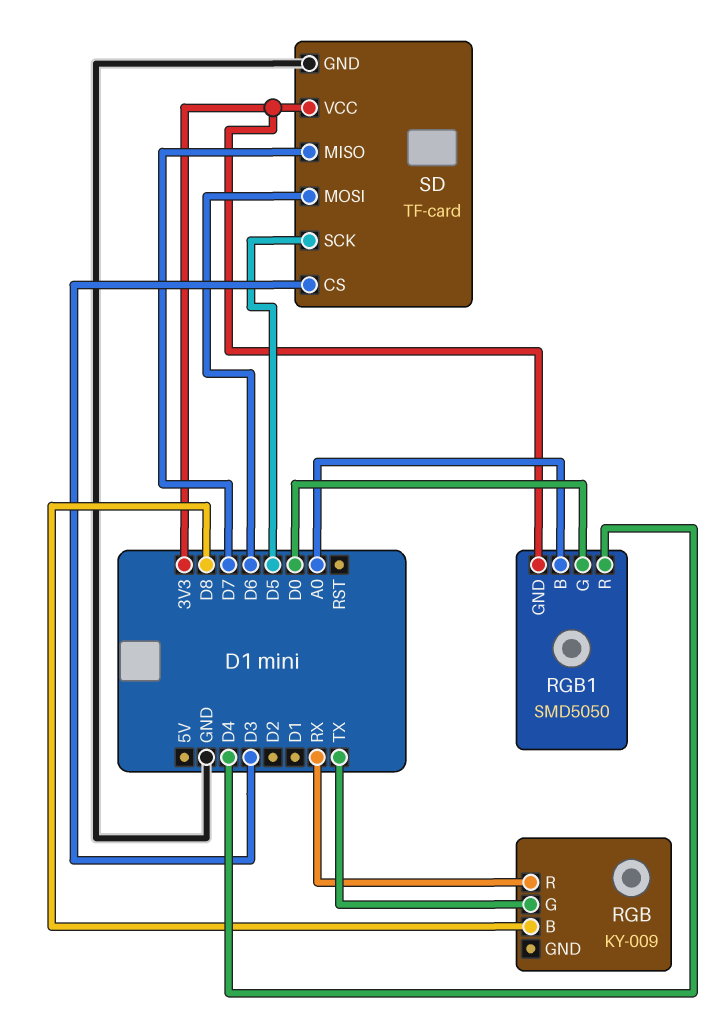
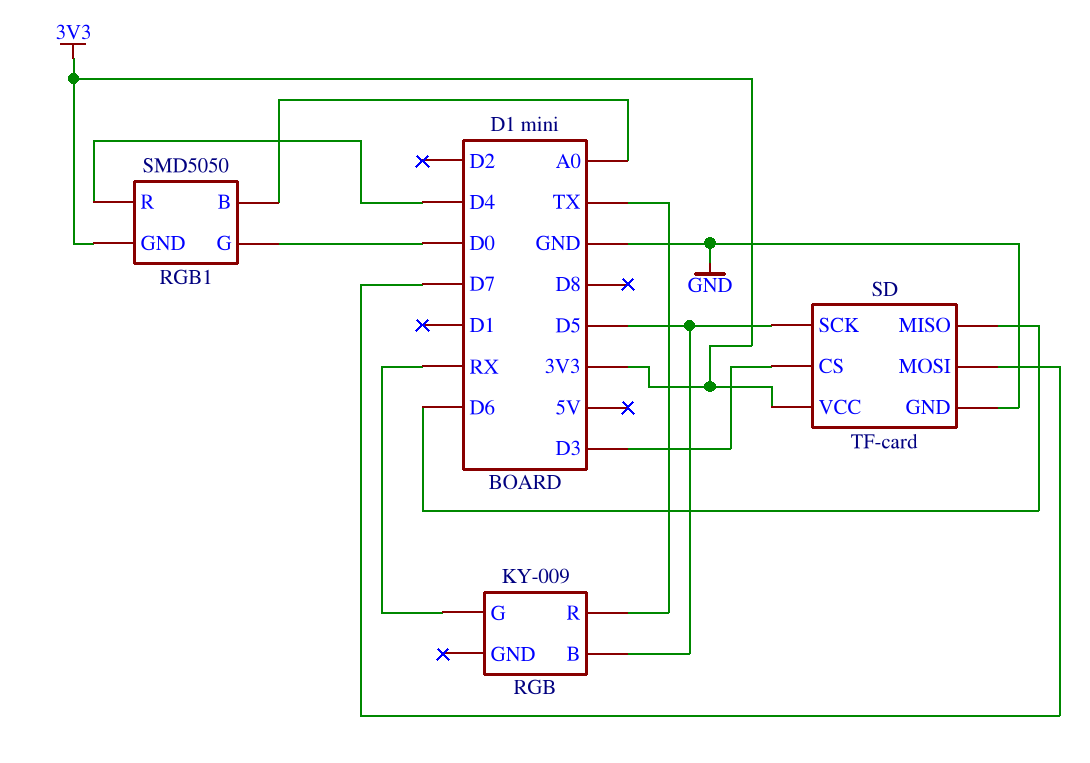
RGB pin B: D8 -> D5
RGB pin G: TX -> RX
RGB pin R: RX -> TX
SD pin MISO: D7 -> D6
SD pin MOSI: D6 -> D7

